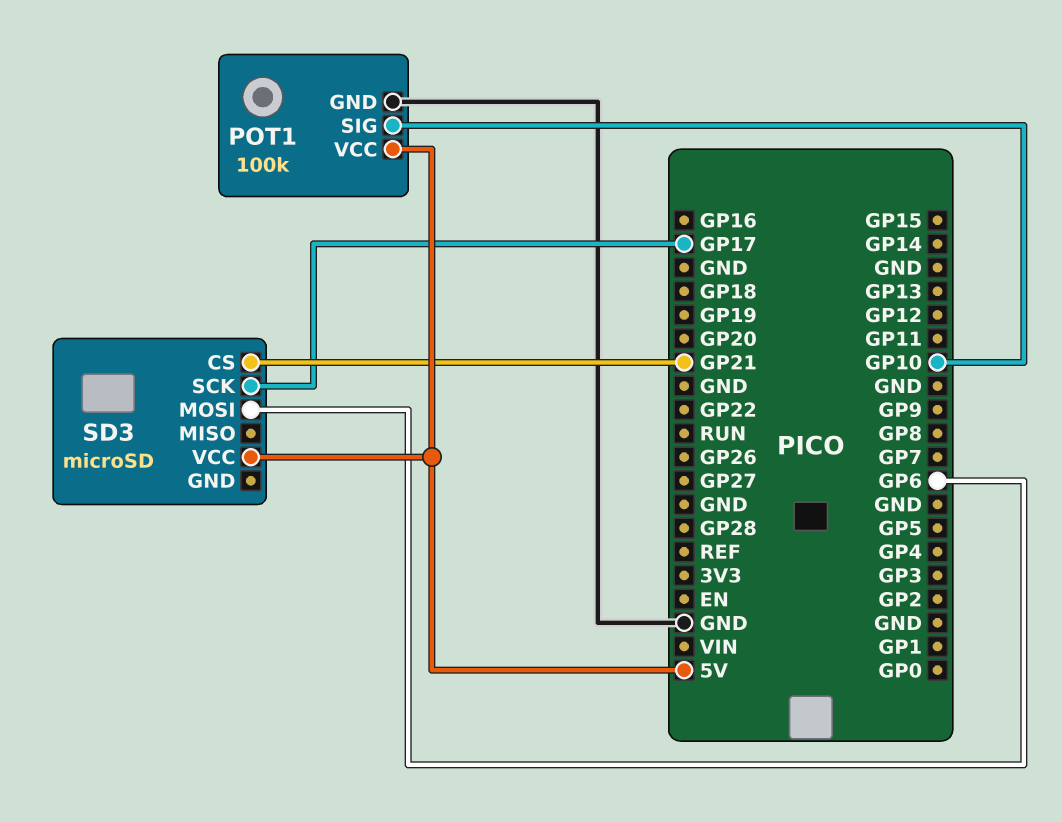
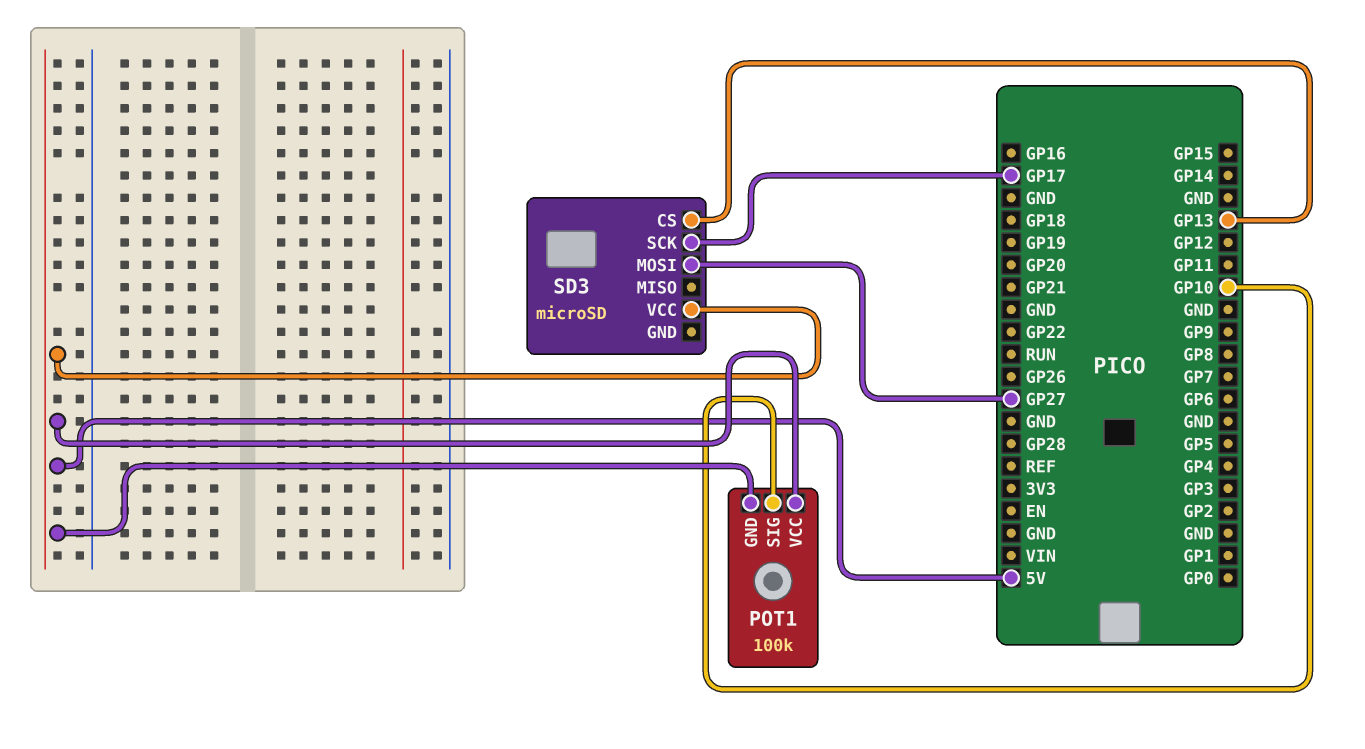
POT1 pin GND: GND -> 5V
SD3 pin CS: GP21 -> GP13
SD3 pin MOSI: GP6 -> GP27

